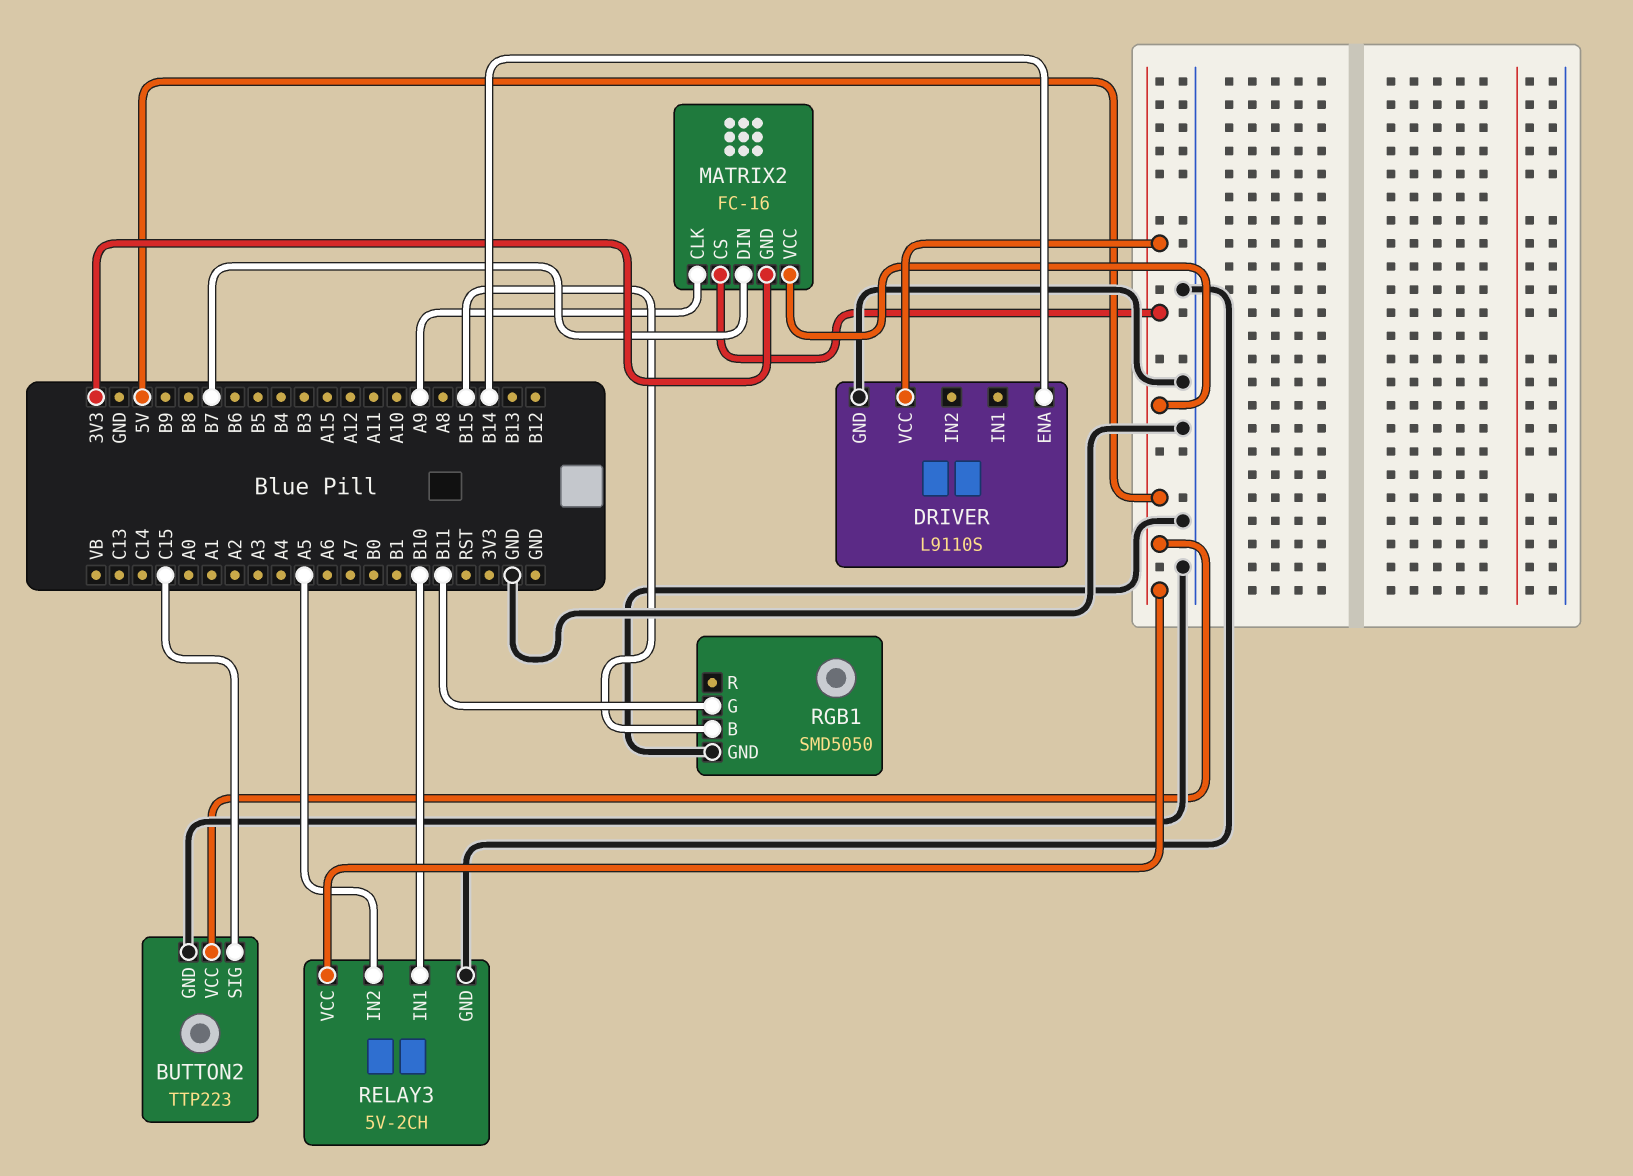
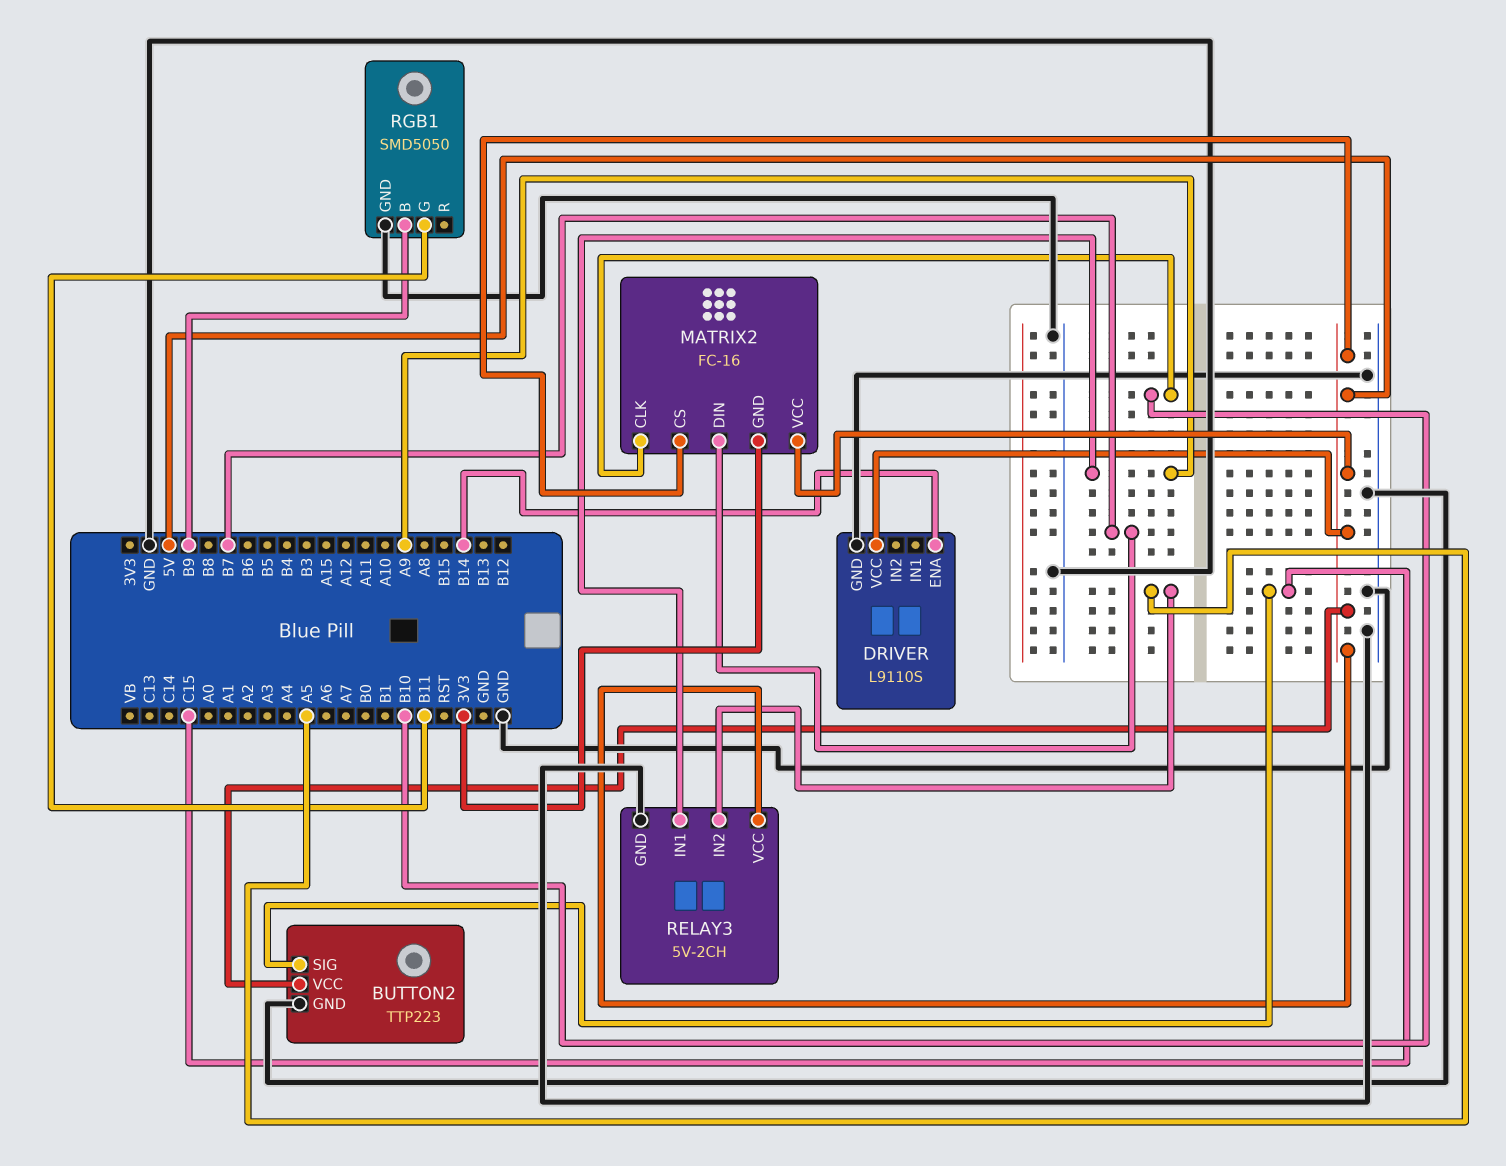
MATRIX2 pin CLK: A9 -> B10
RELAY3 pin IN1: B10 -> A9
RGB1 pin B: B15 -> B9

